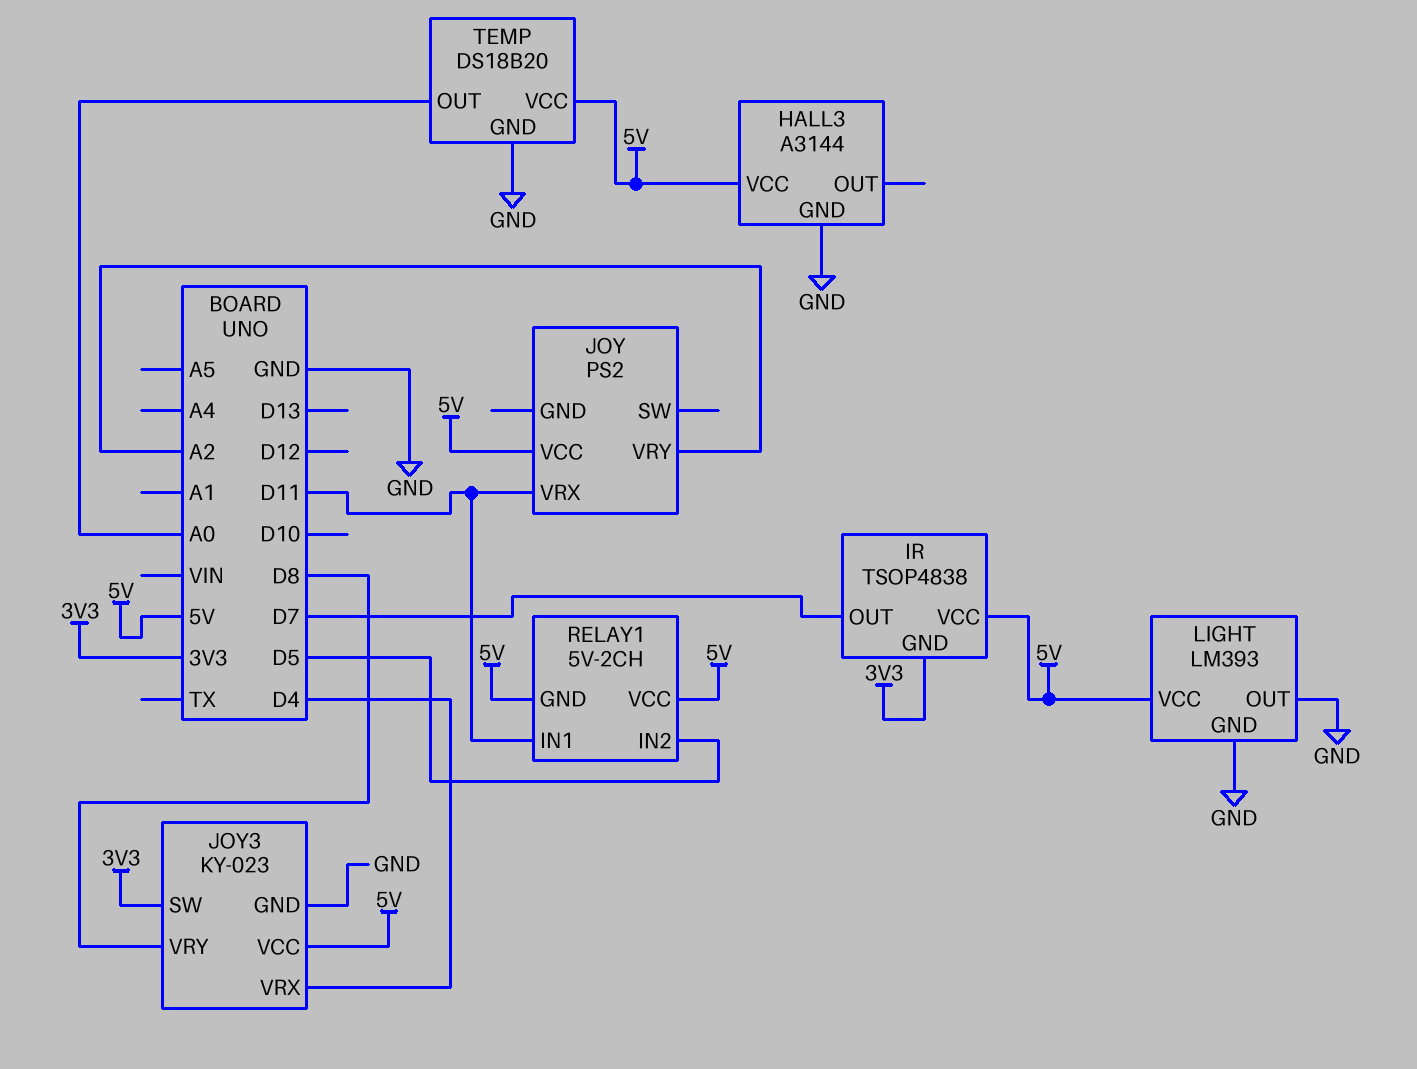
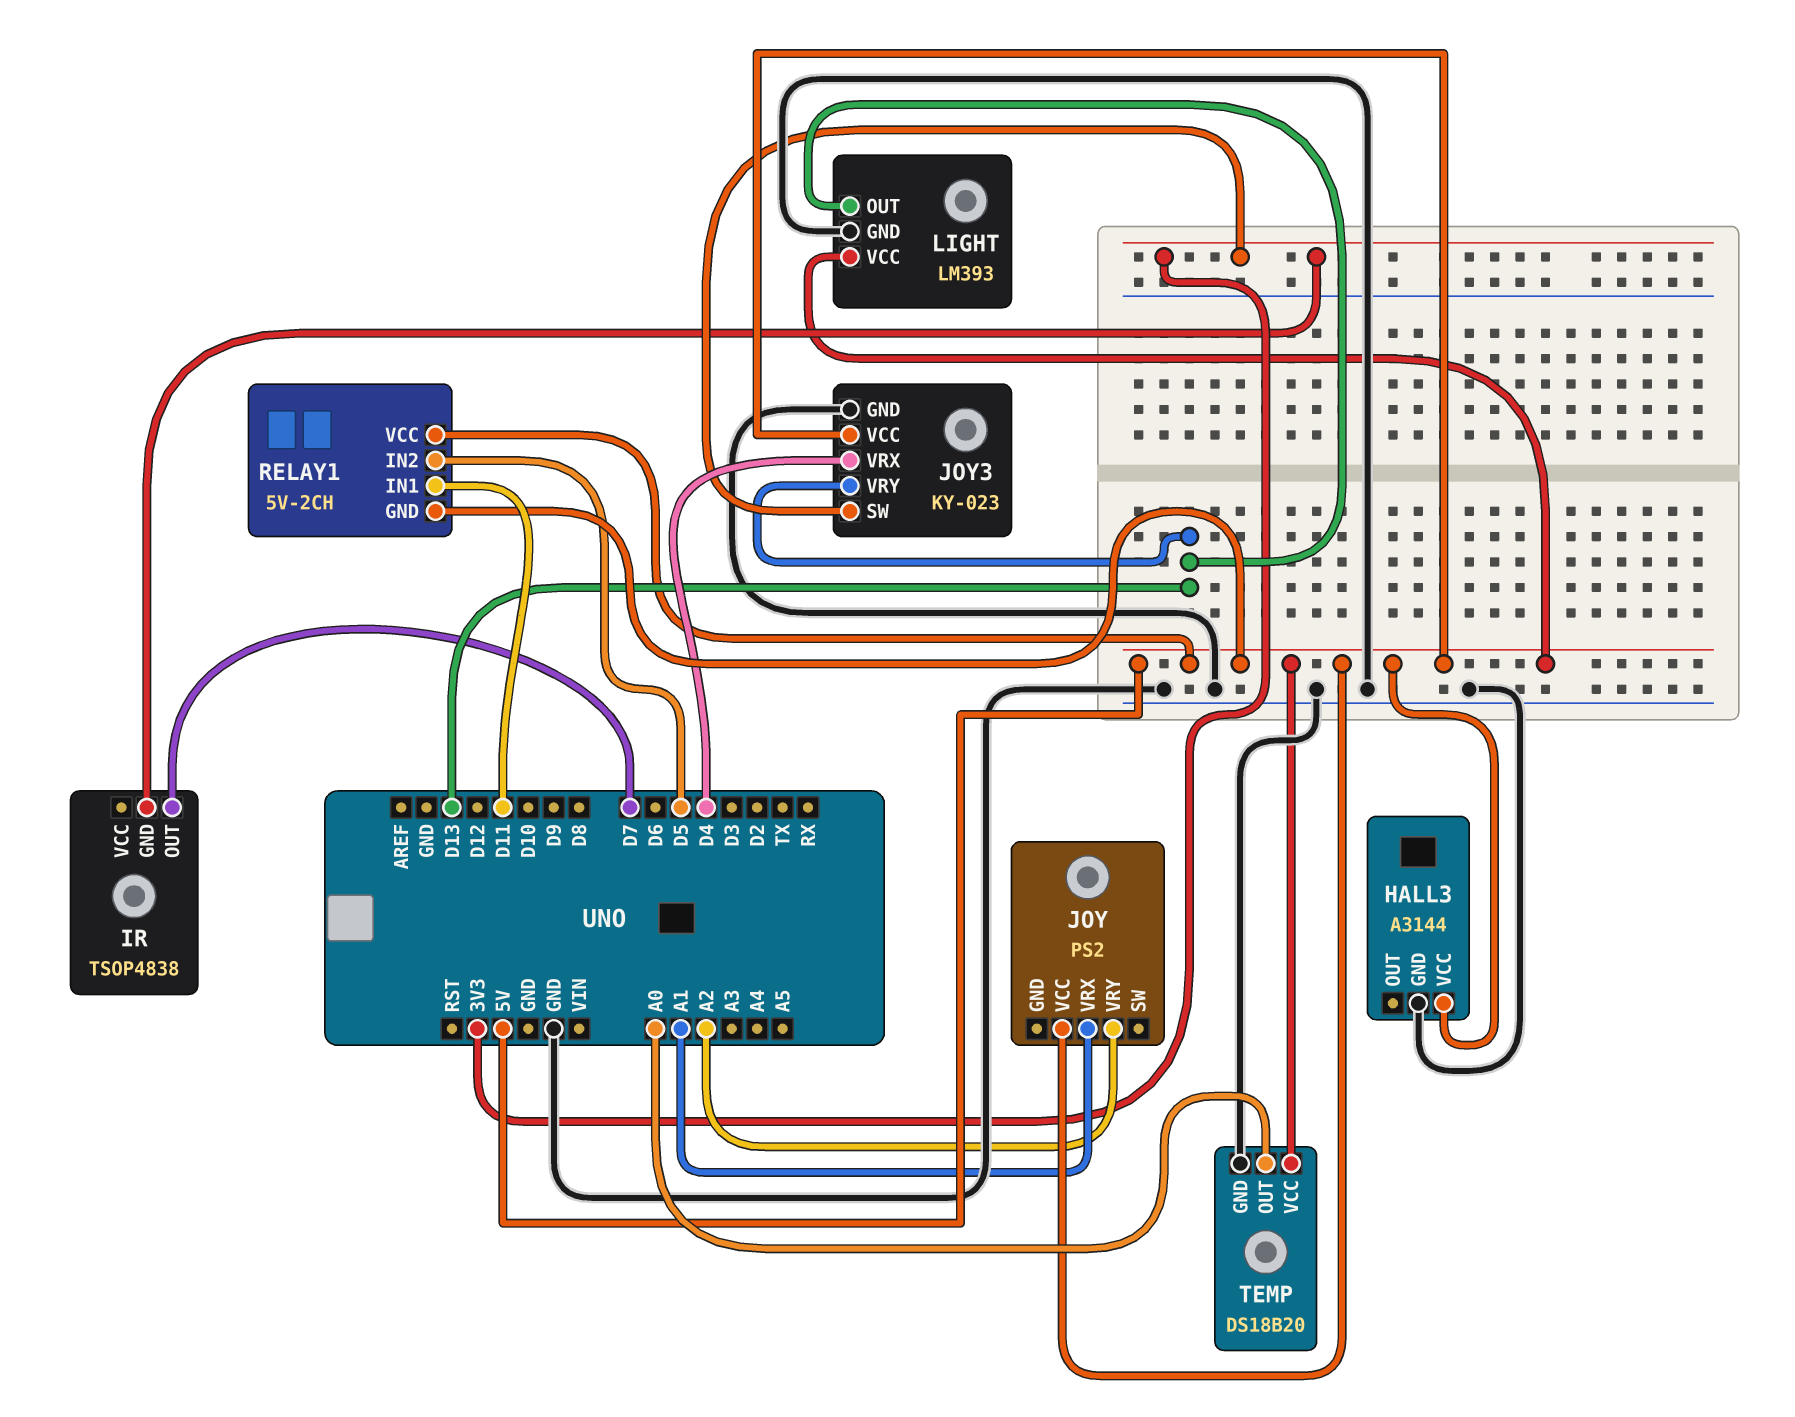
IR pin VCC: 5V -> none
JOY pin VRX: D11 -> A1
JOY3 pin VRY: D8 -> D13
LIGHT pin OUT: GND -> D13

